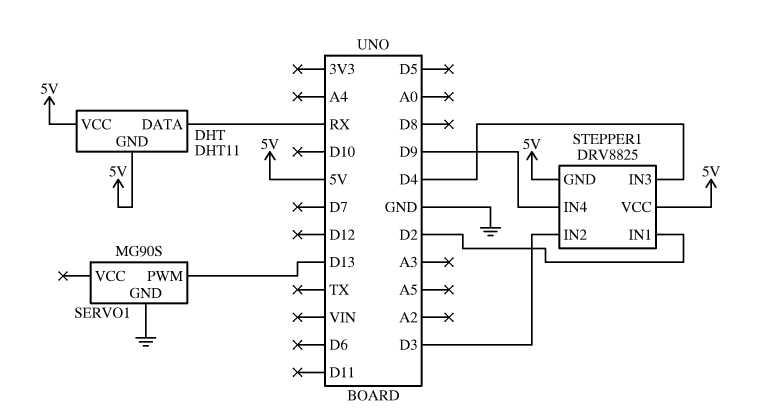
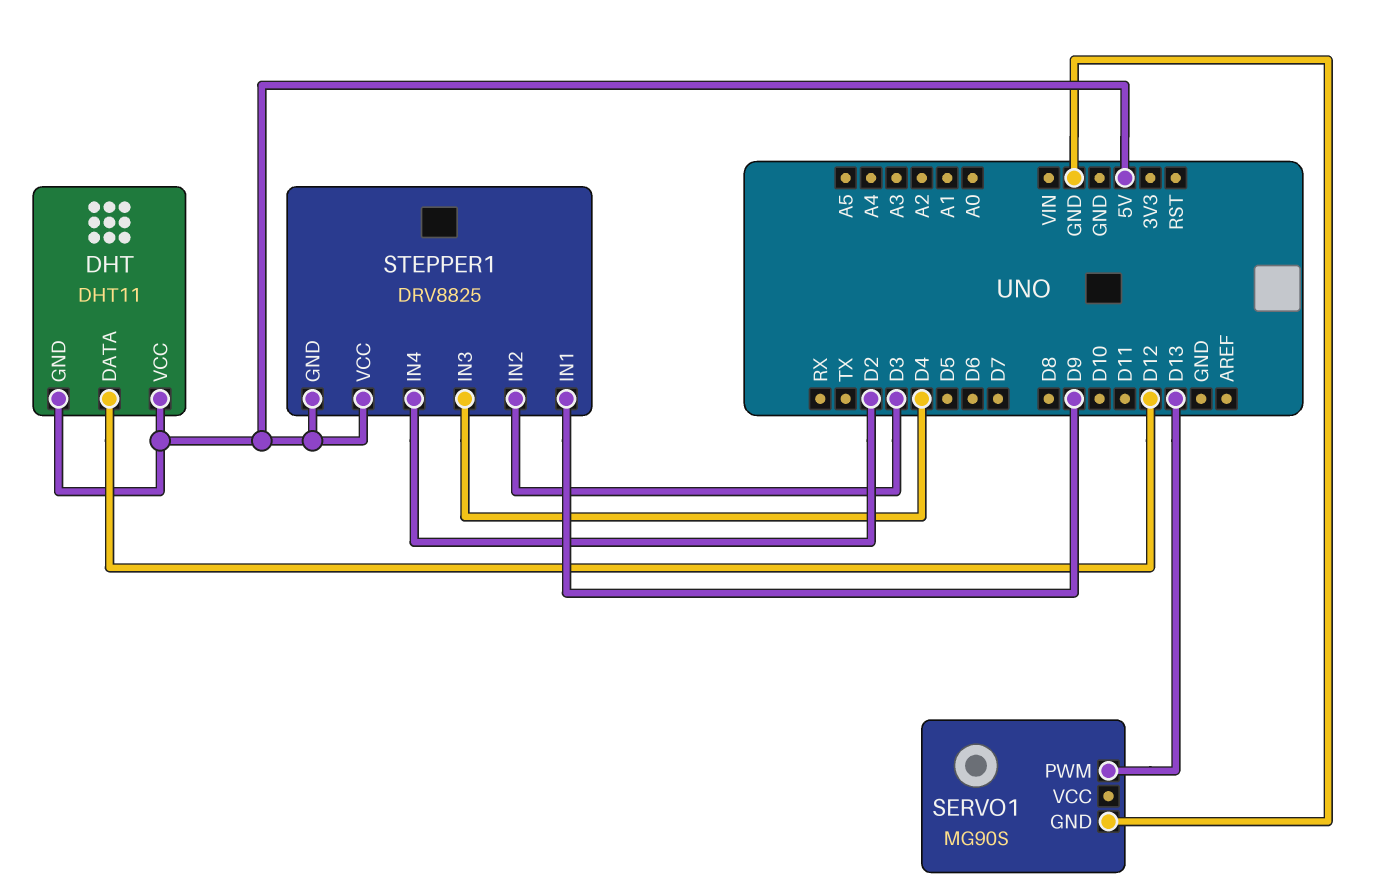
DHT pin DATA: RX -> D12
STEPPER1 pin IN1: D2 -> D9
STEPPER1 pin IN4: D9 -> D2

